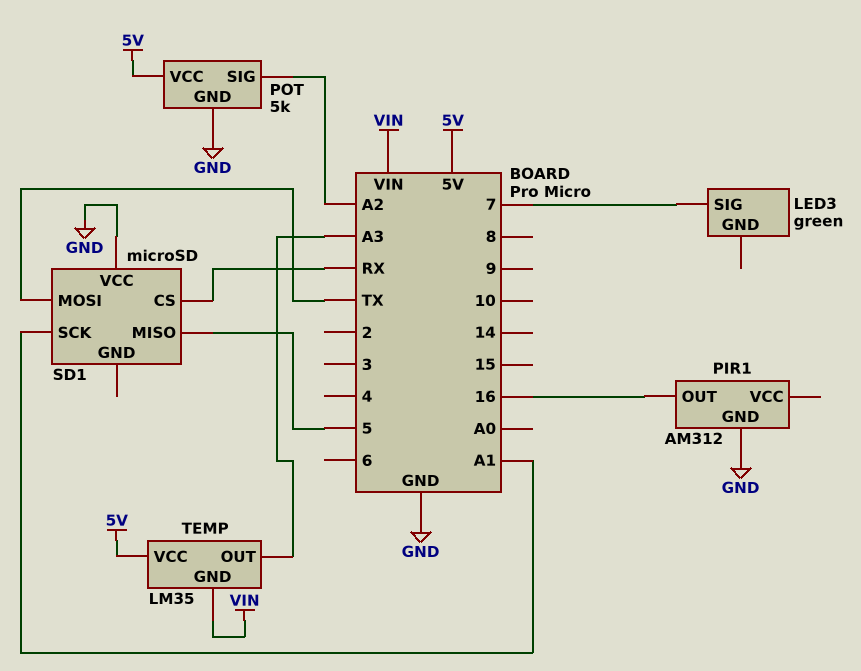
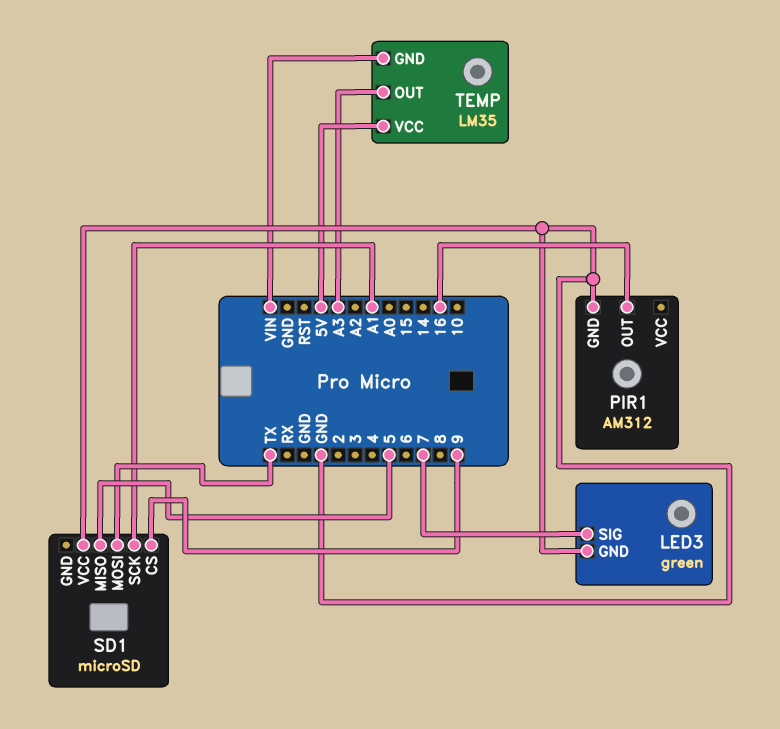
LED3 pin GND: none -> GND
POT: 5k -> none
POT pin GND: GND -> none
POT pin SIG: A2 -> none
POT pin VCC: 5V -> none
SD1 pin CS: RX -> 9

